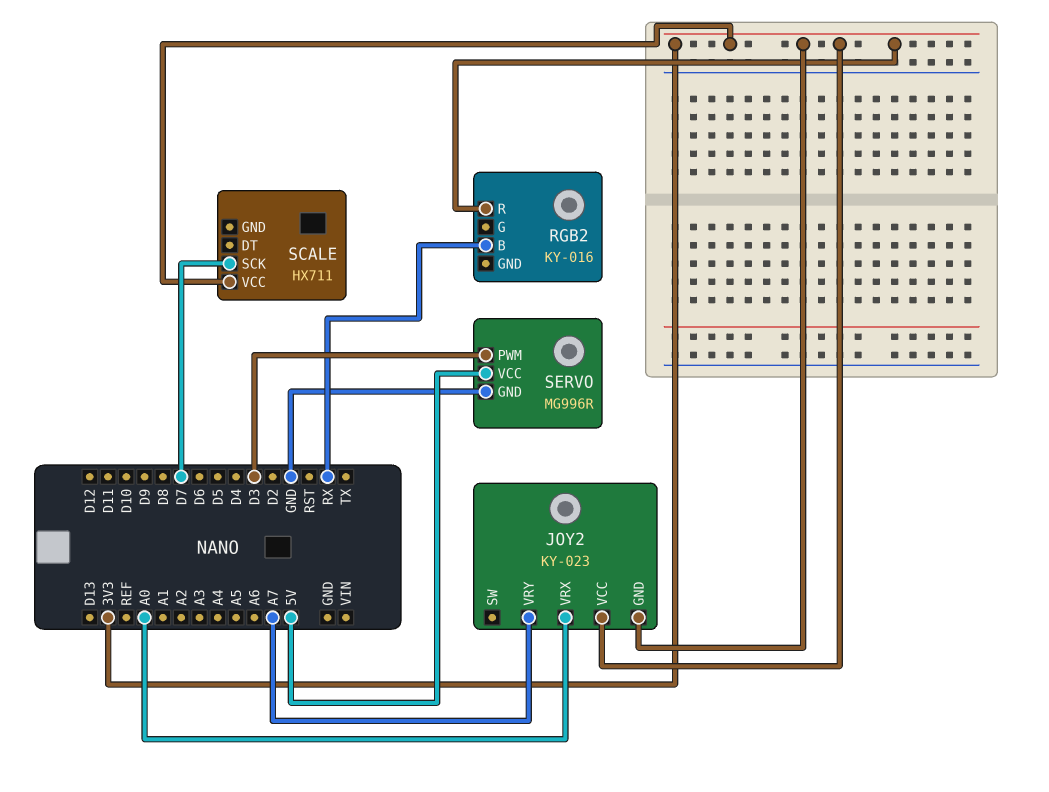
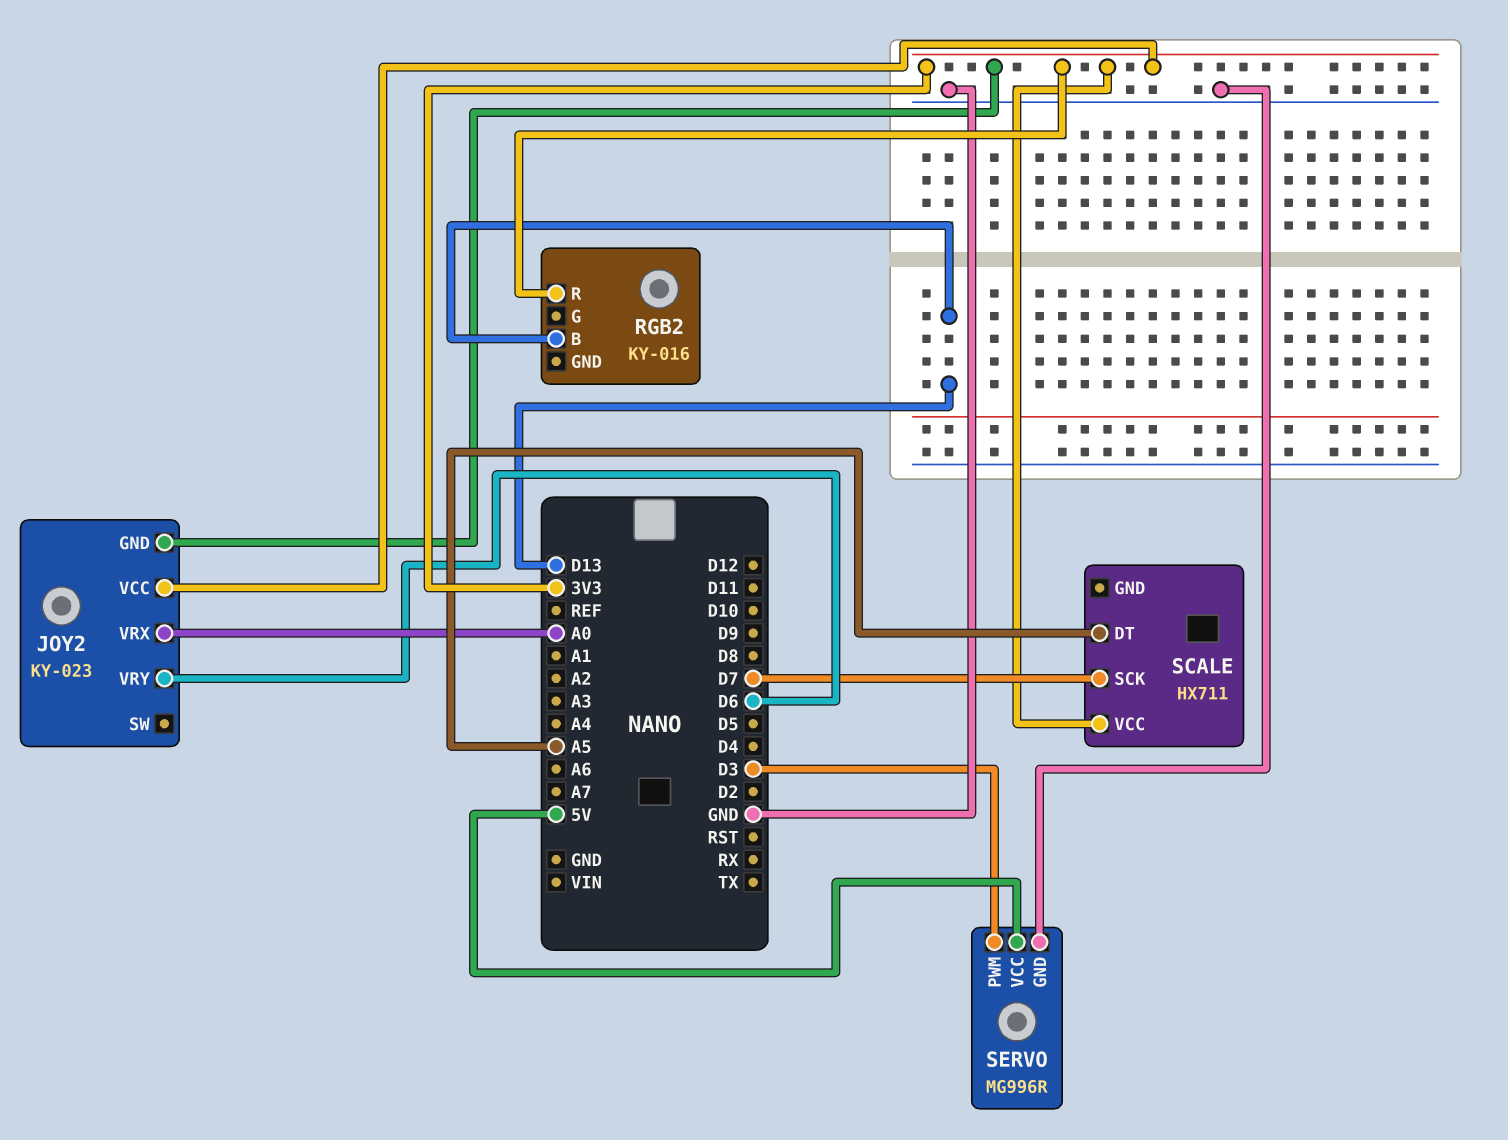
JOY2 pin VRY: A7 -> D6
RGB2 pin B: RX -> D13
SCALE pin DT: none -> A5

